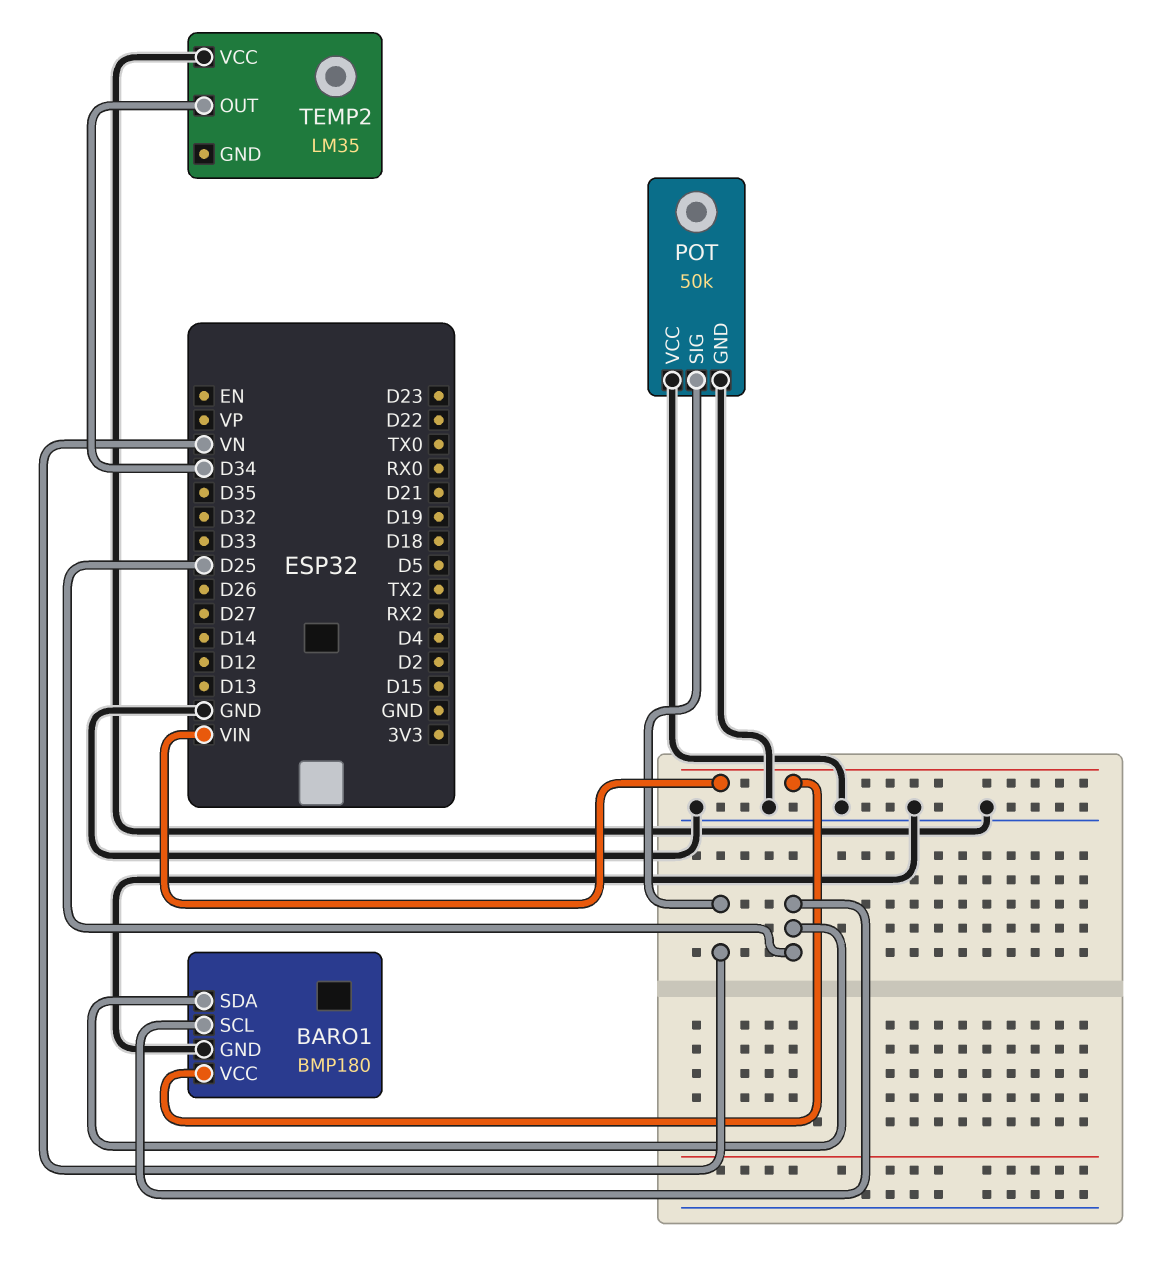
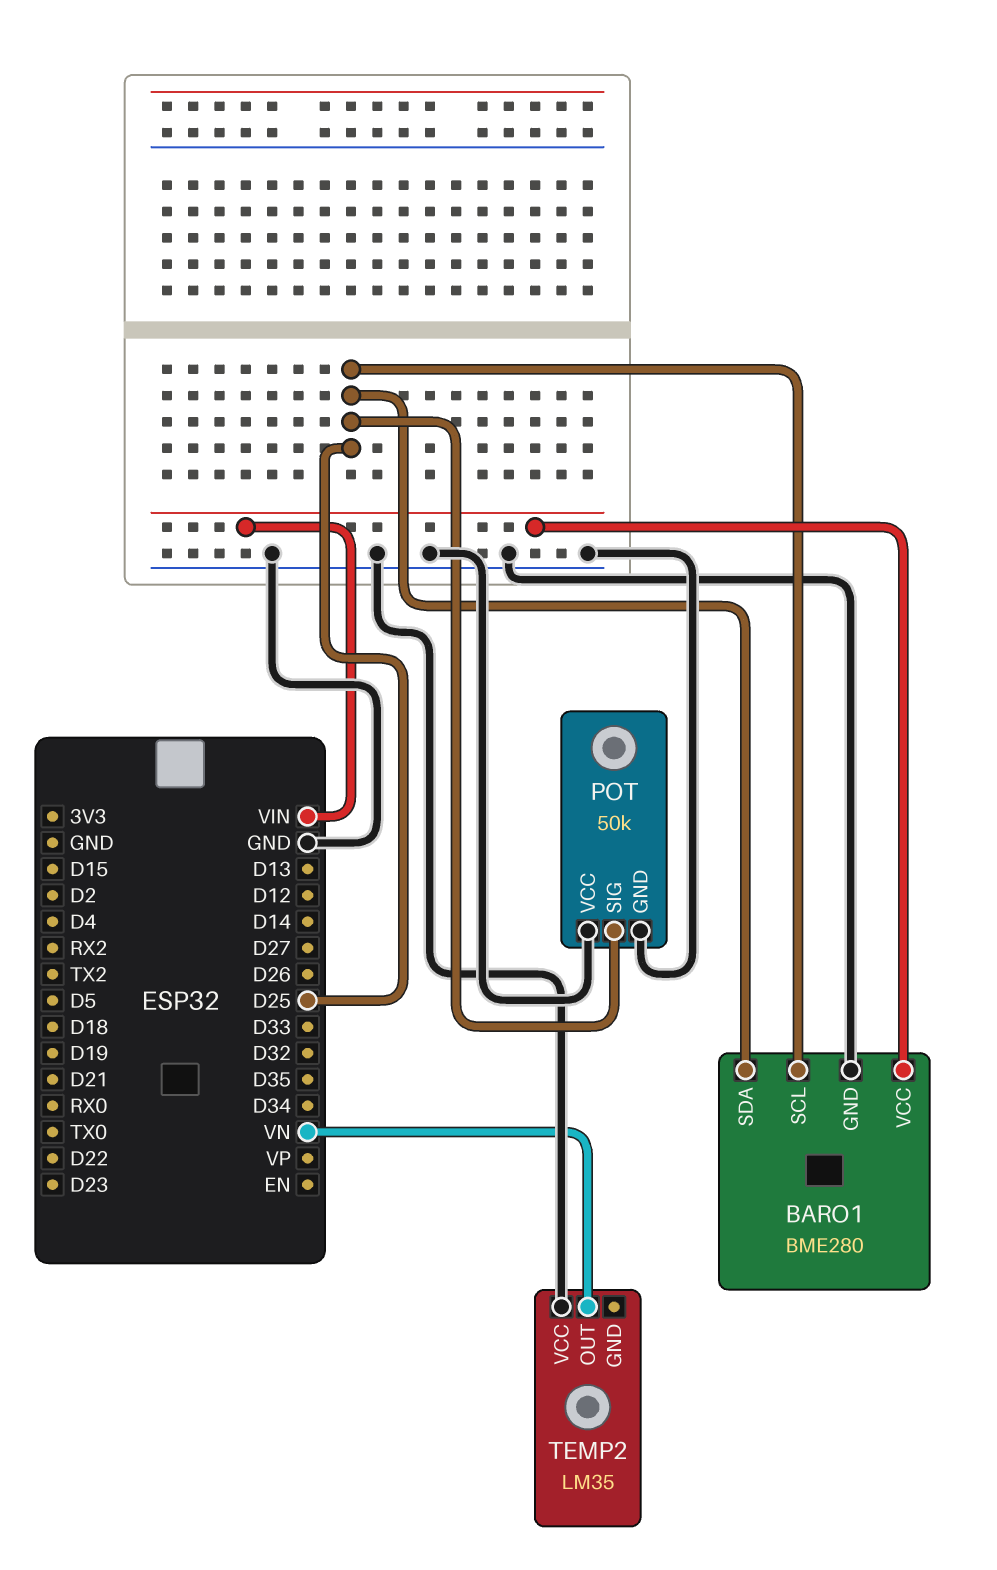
BARO1: BMP180 -> BME280
POT pin SIG: VN -> D25
TEMP2 pin OUT: D34 -> VN

